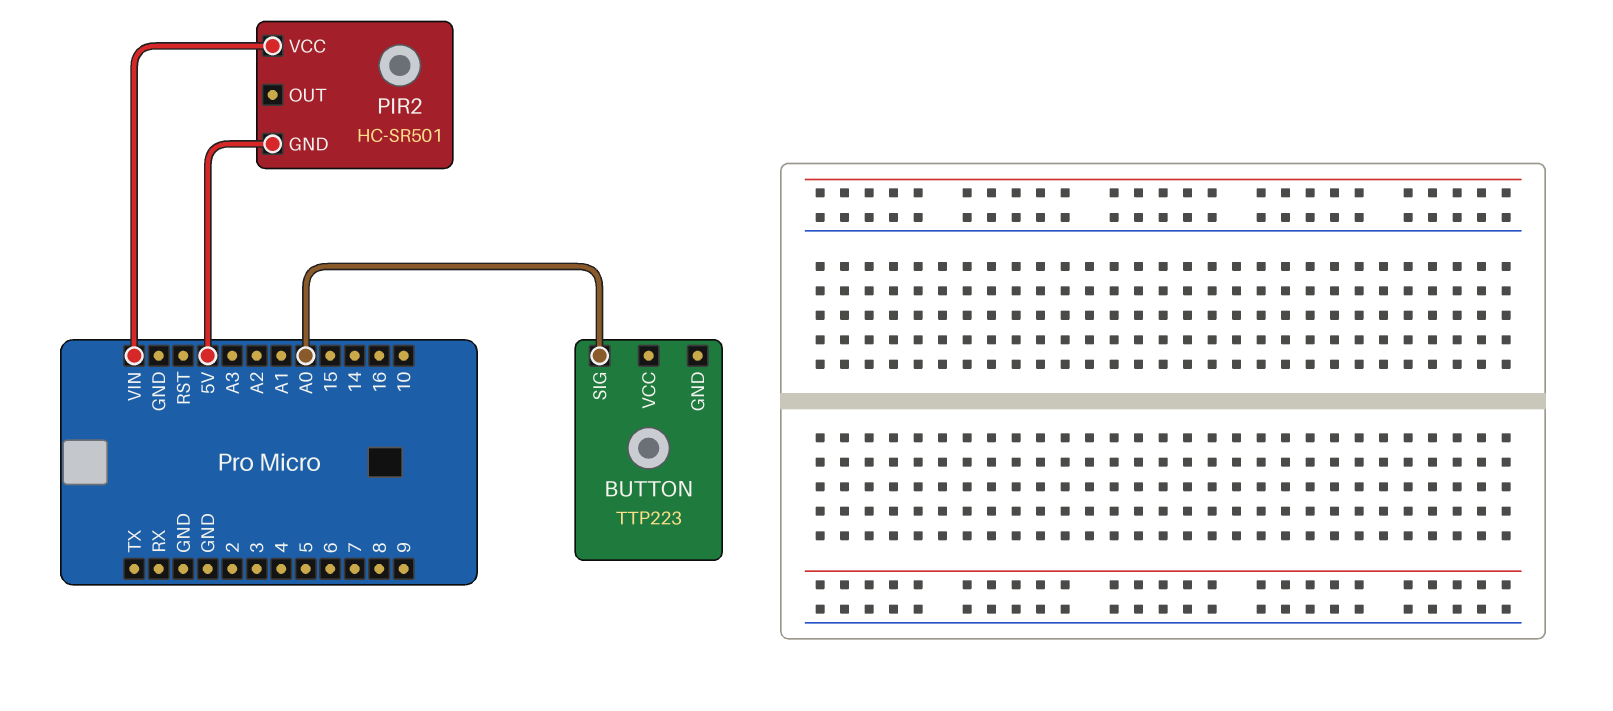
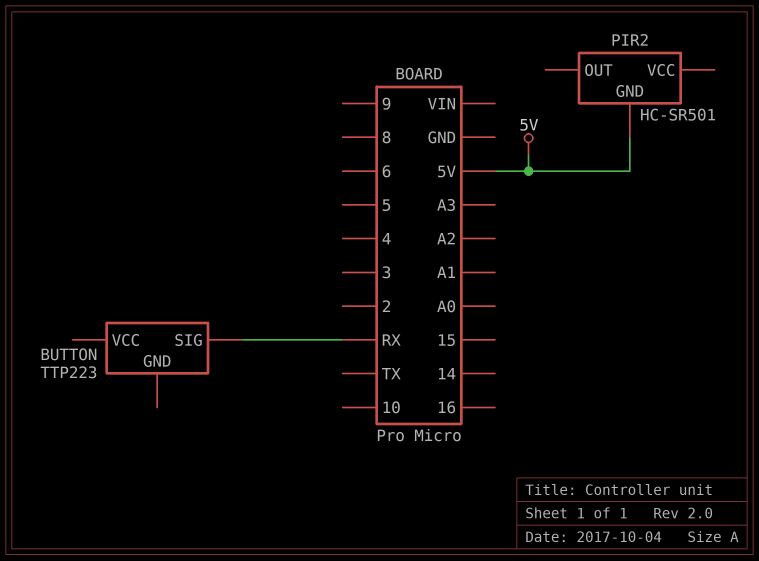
BUTTON pin SIG: A0 -> RX
PIR2 pin VCC: VIN -> none

